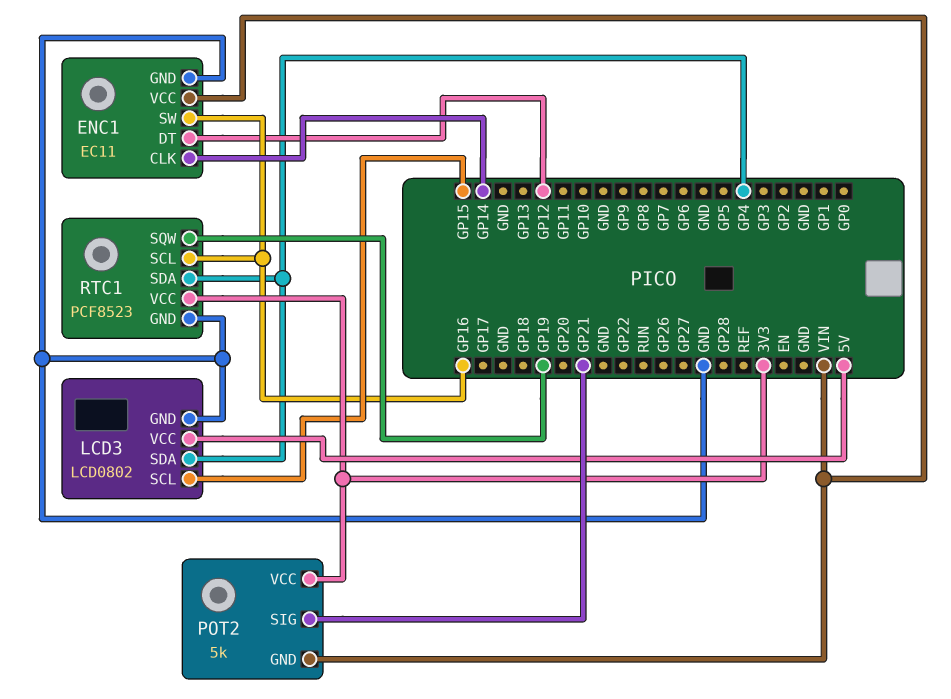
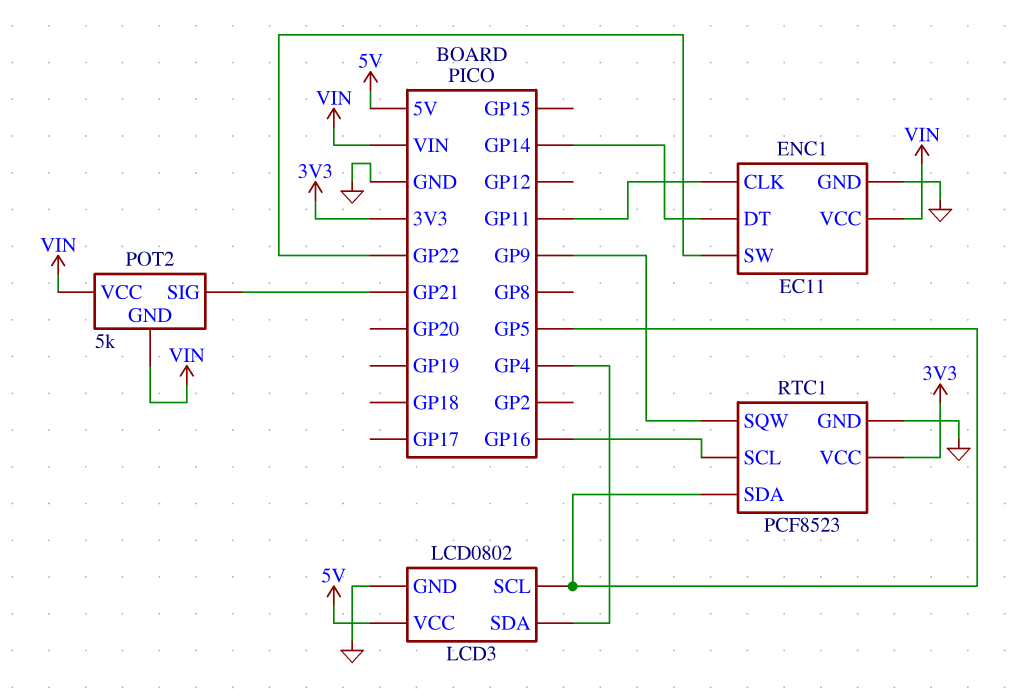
ENC1 pin CLK: GP14 -> GP11
ENC1 pin DT: GP12 -> GP14
ENC1 pin SW: GP16 -> GP22
LCD3 pin SCL: GP15 -> GP5
POT2 pin VCC: 3V3 -> VIN
RTC1 pin SDA: GP4 -> GP5
RTC1 pin SQW: GP19 -> GP9

